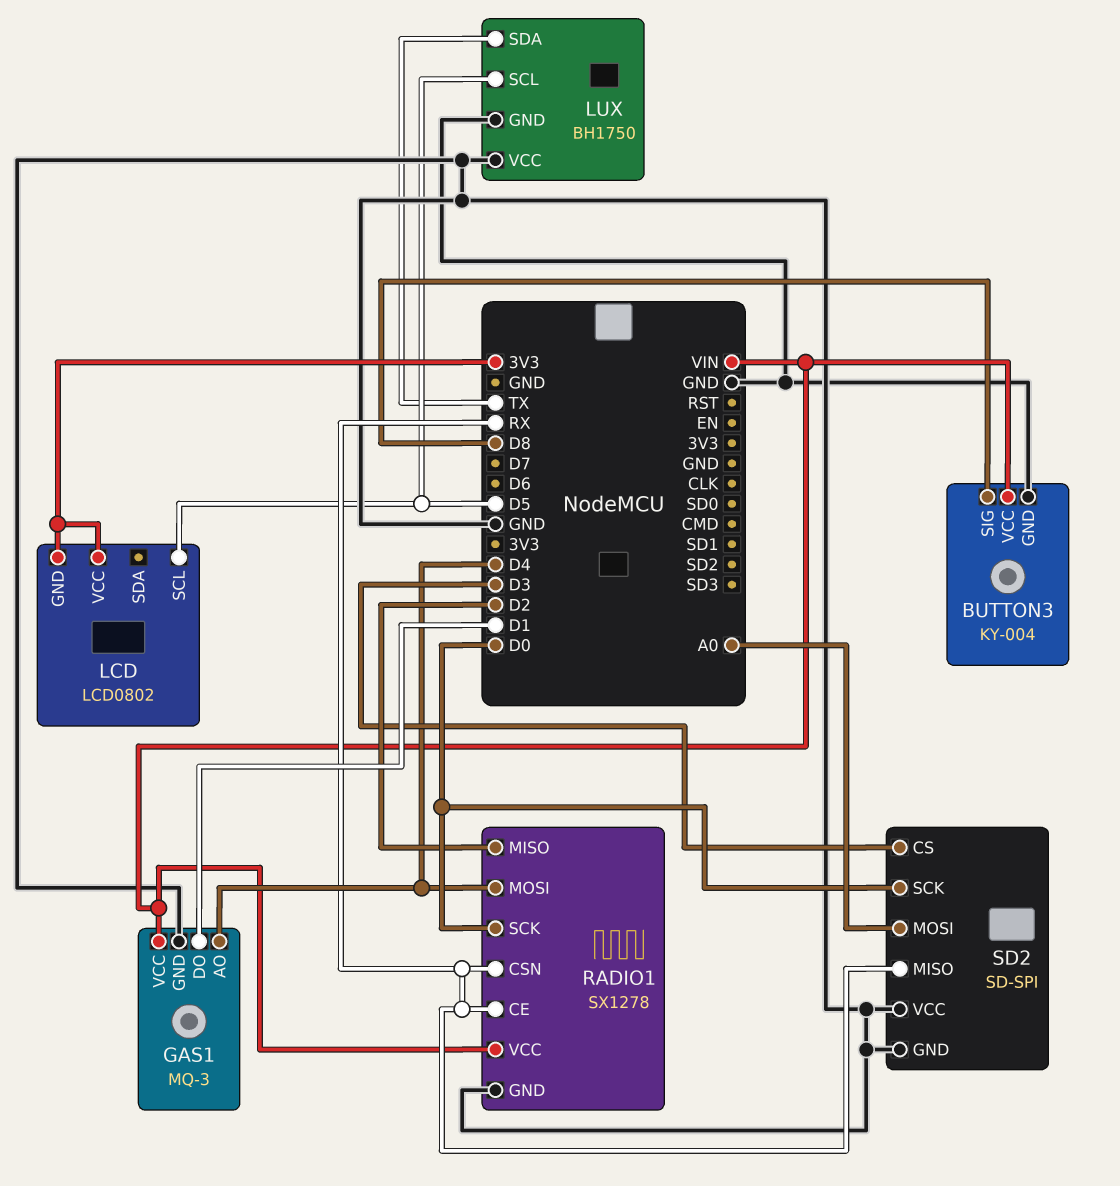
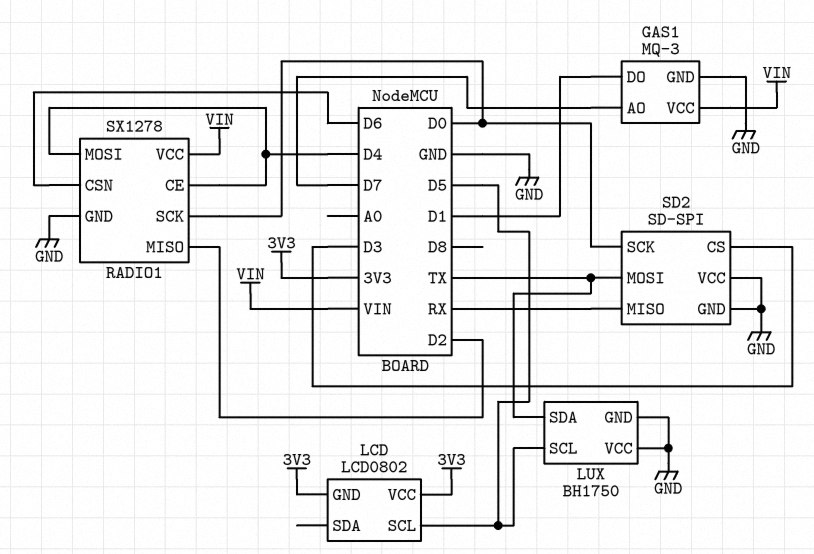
BUTTON3: KY-004 -> none
BUTTON3 pin GND: GND -> none
BUTTON3 pin SIG: D8 -> none
BUTTON3 pin VCC: VIN -> none
GAS1 pin AO: D4 -> D7
RADIO1 pin CE: RX -> D4
RADIO1 pin CSN: RX -> D6
SD2 pin MOSI: A0 -> TX

